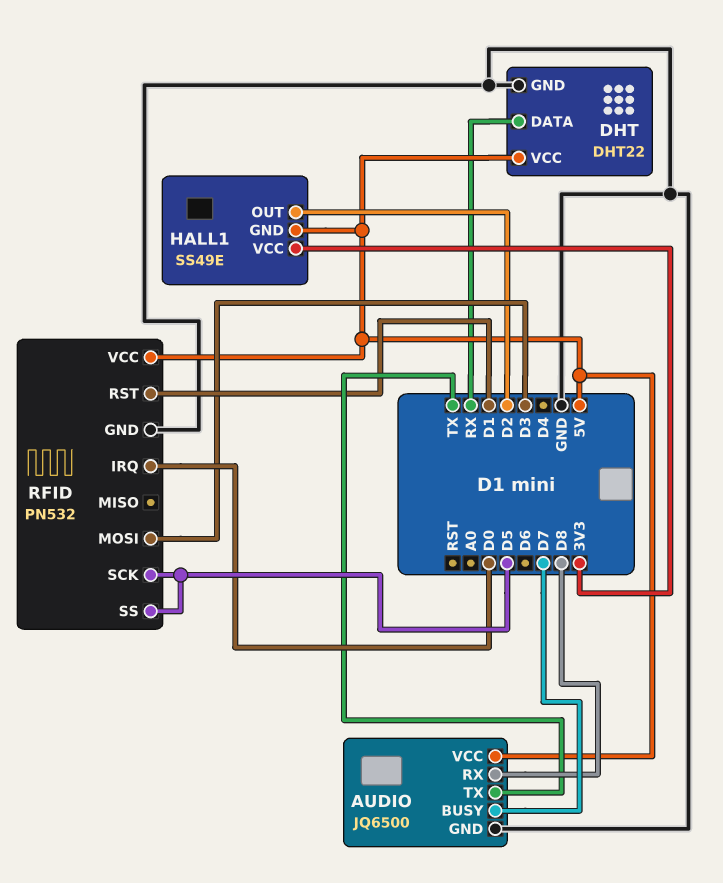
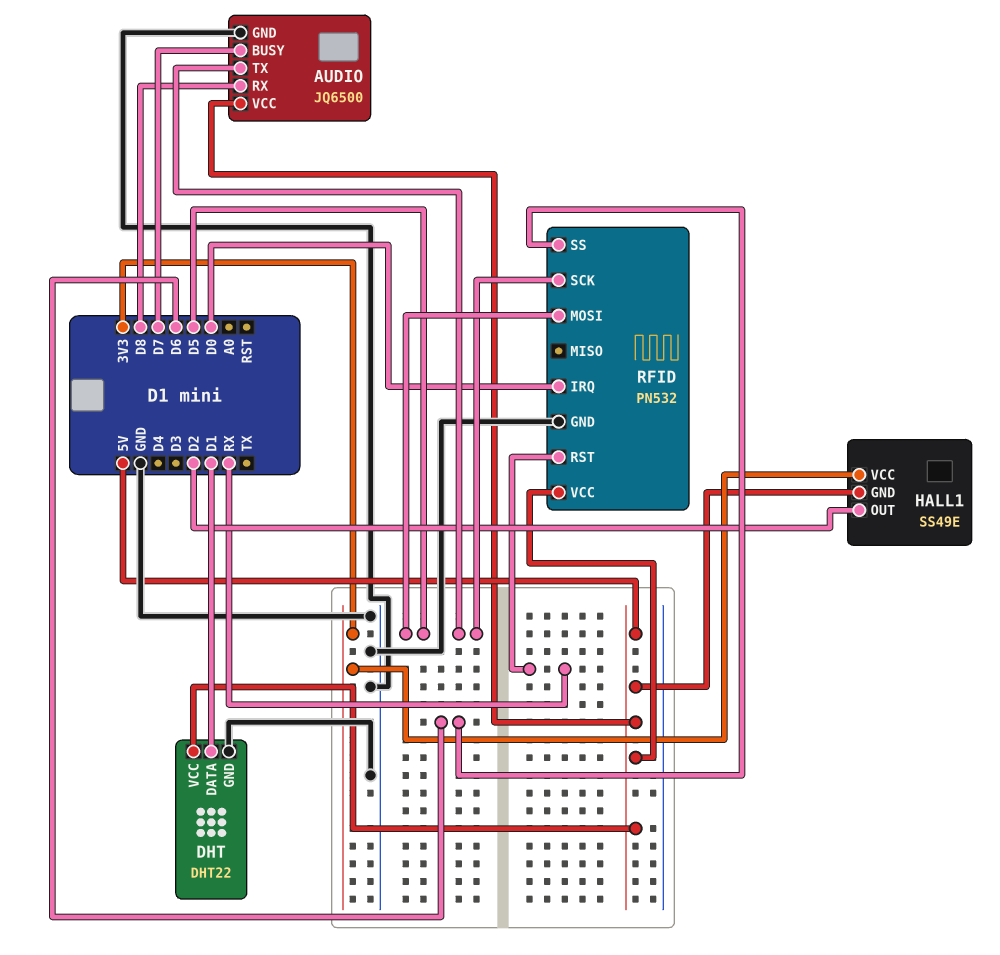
AUDIO pin TX: TX -> D5
DHT pin DATA: RX -> D1
RFID pin MOSI: D3 -> D5
RFID pin RST: D1 -> RX
RFID pin SS: D5 -> D6

